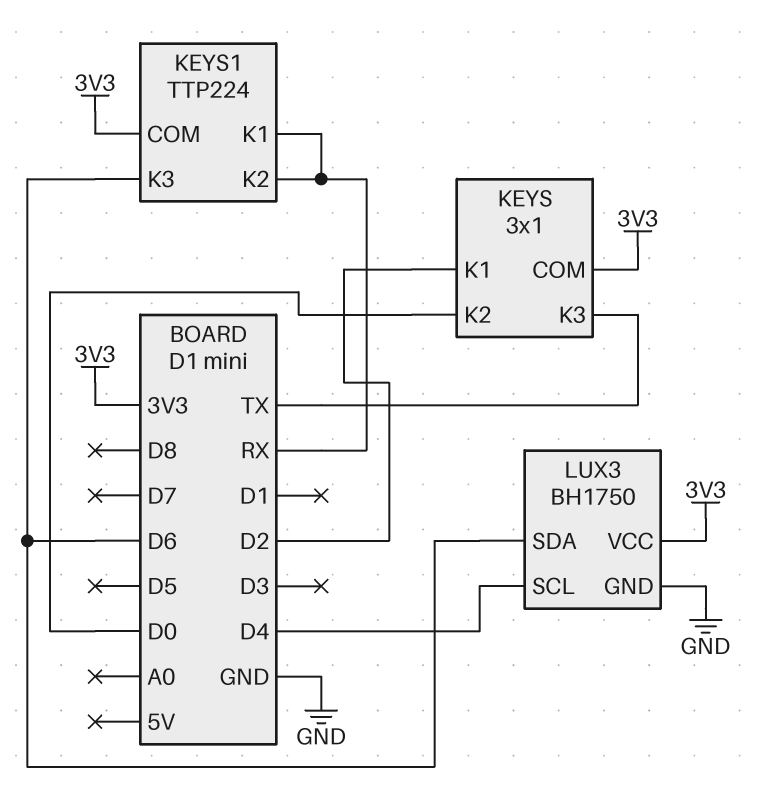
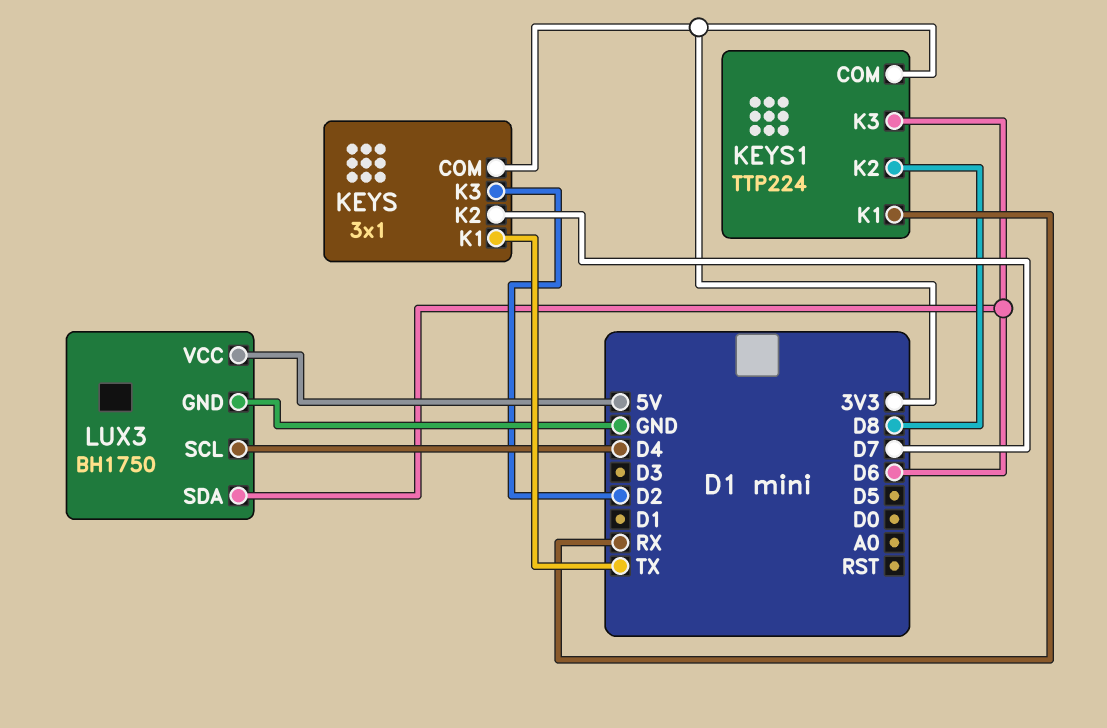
KEYS pin K1: D2 -> TX
KEYS pin K2: D0 -> D7
KEYS pin K3: TX -> D2
KEYS1 pin K2: RX -> D8
LUX3 pin VCC: 3V3 -> 5V

